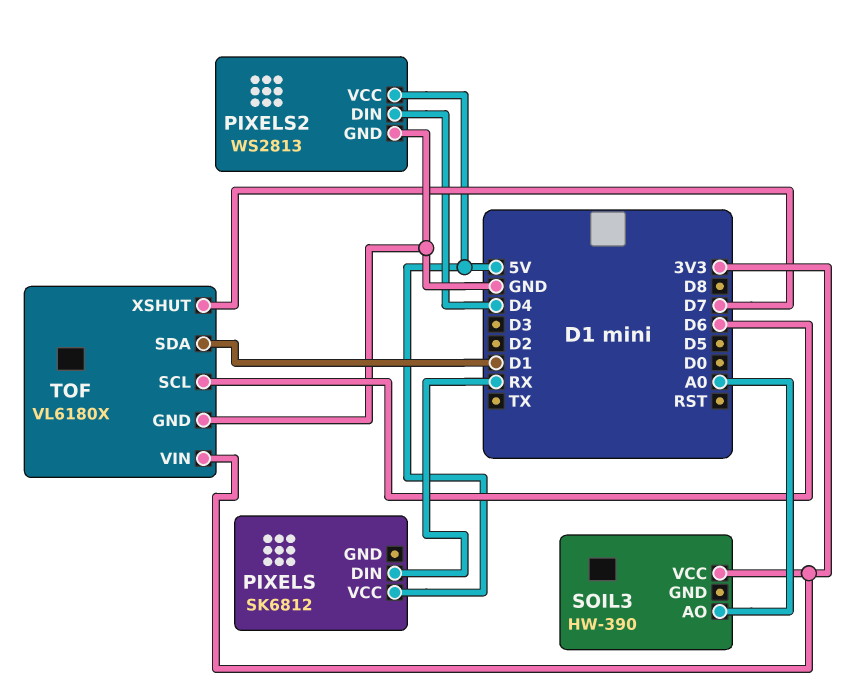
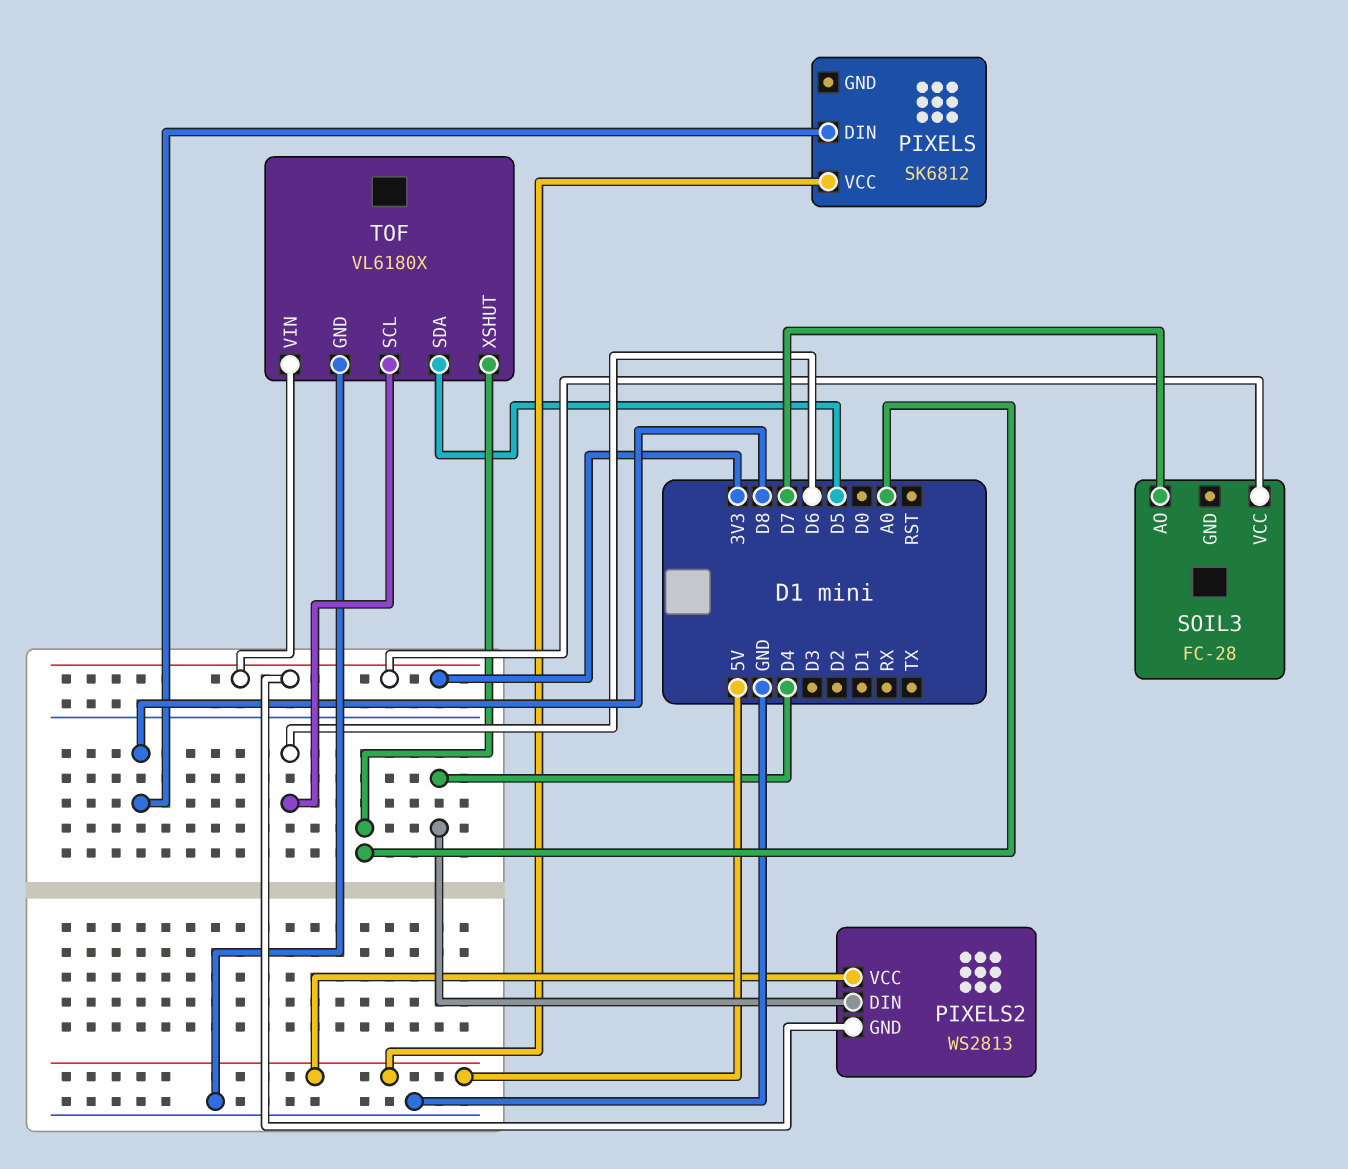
PIXELS pin DIN: RX -> D8
PIXELS2 pin GND: GND -> 3V3
SOIL3: HW-390 -> FC-28
SOIL3 pin AO: A0 -> D7
TOF pin SDA: D1 -> D5
TOF pin XSHUT: D7 -> A0

